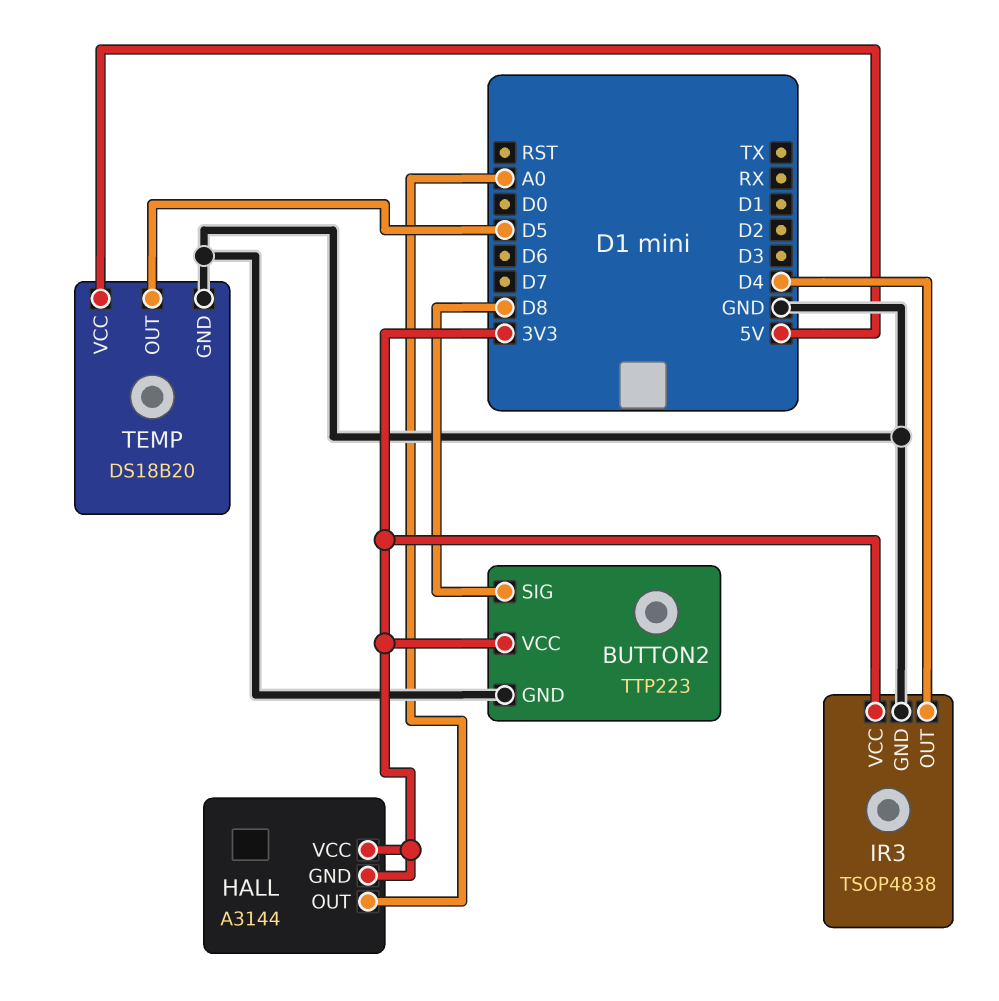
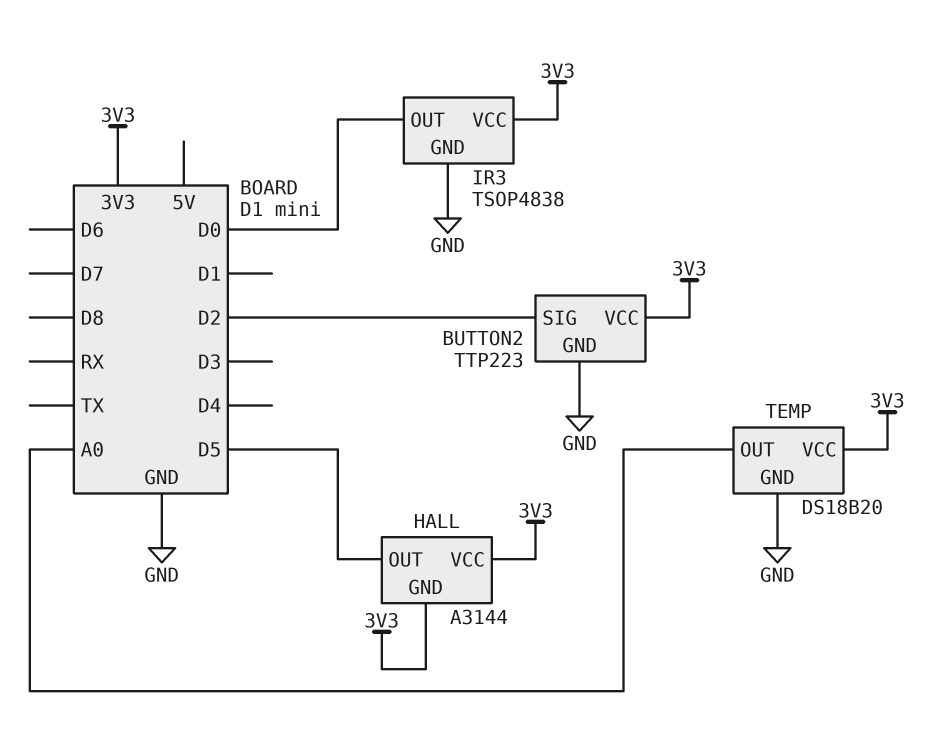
BUTTON2 pin SIG: D8 -> D2
HALL pin OUT: A0 -> D5
IR3 pin OUT: D4 -> D0
TEMP pin OUT: D5 -> A0
TEMP pin VCC: 5V -> 3V3

